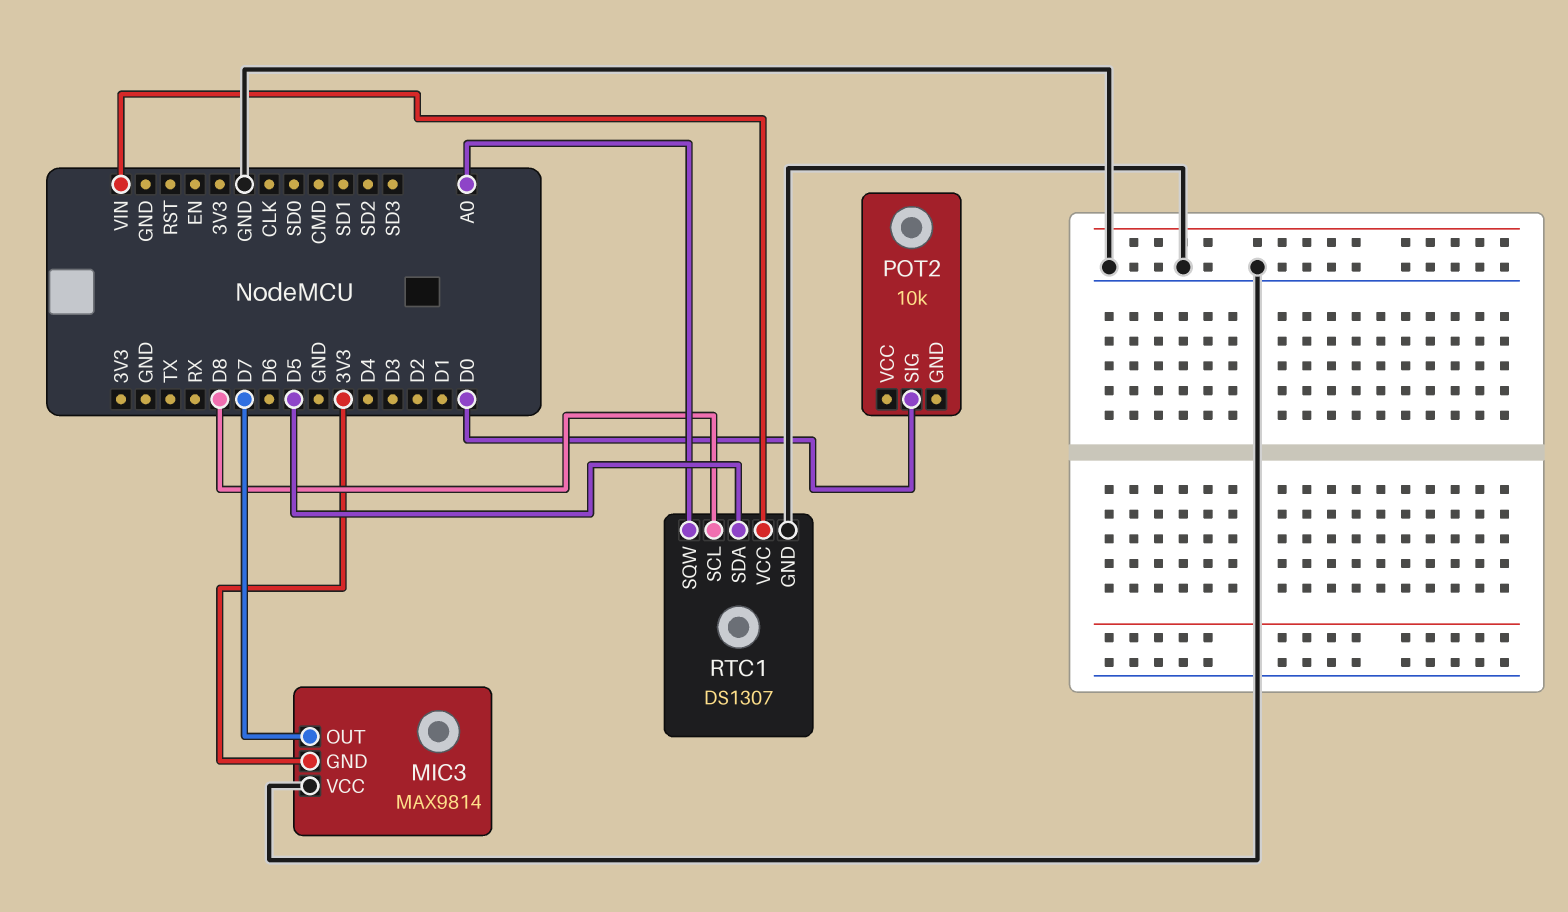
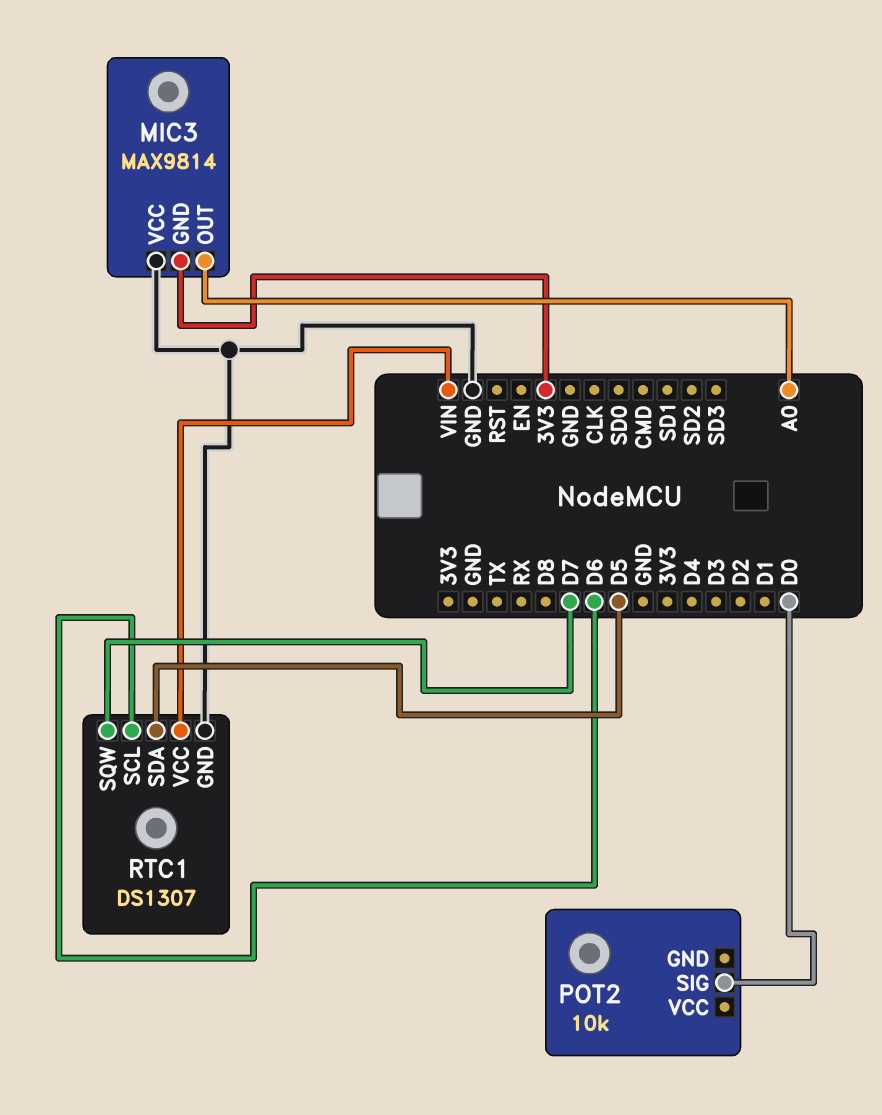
MIC3 pin OUT: D7 -> A0
RTC1 pin SCL: D8 -> D6
RTC1 pin SQW: A0 -> D7

